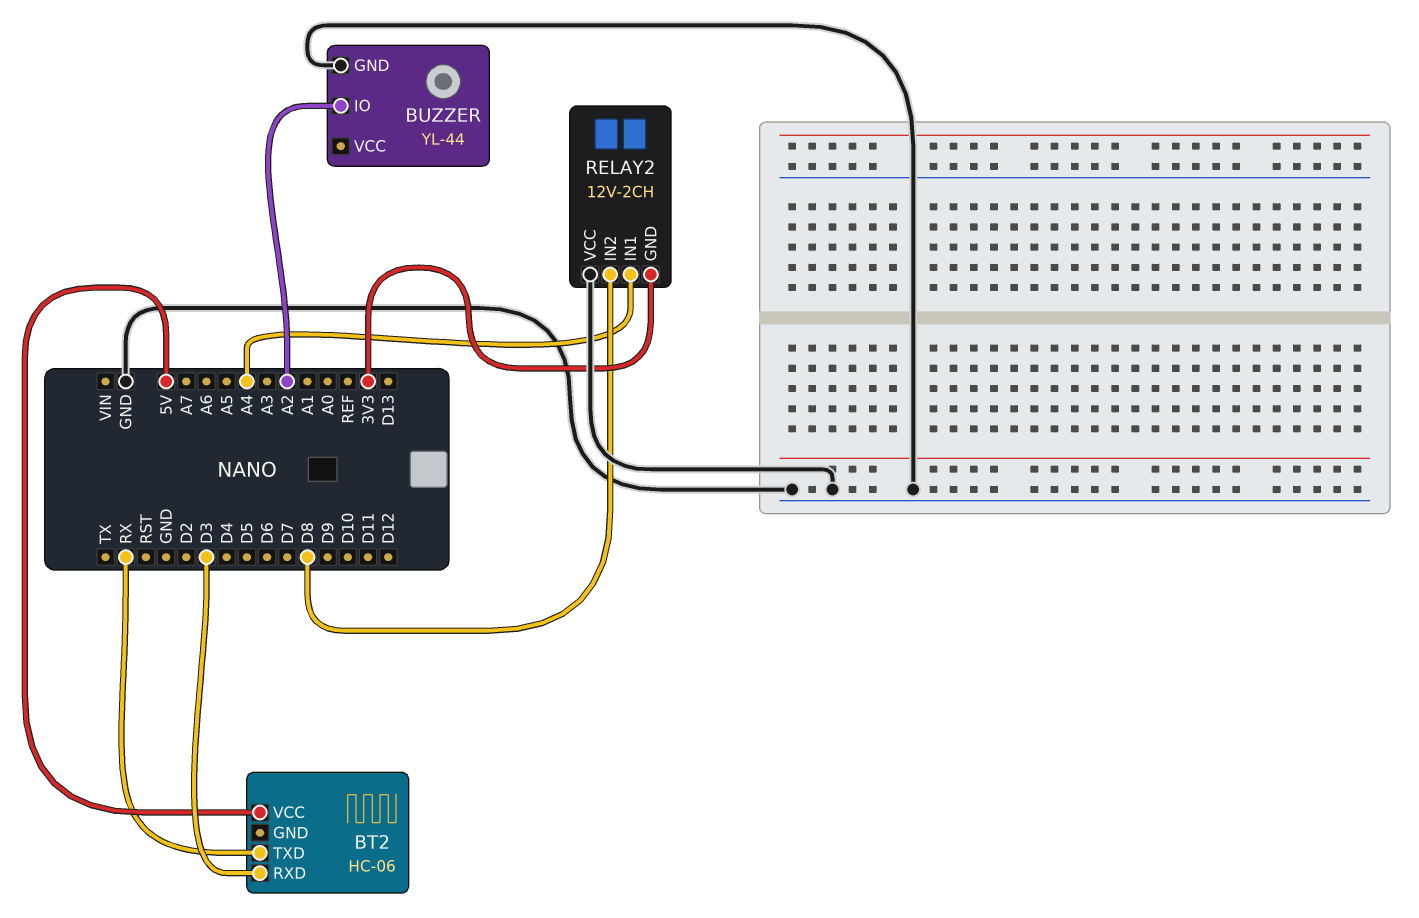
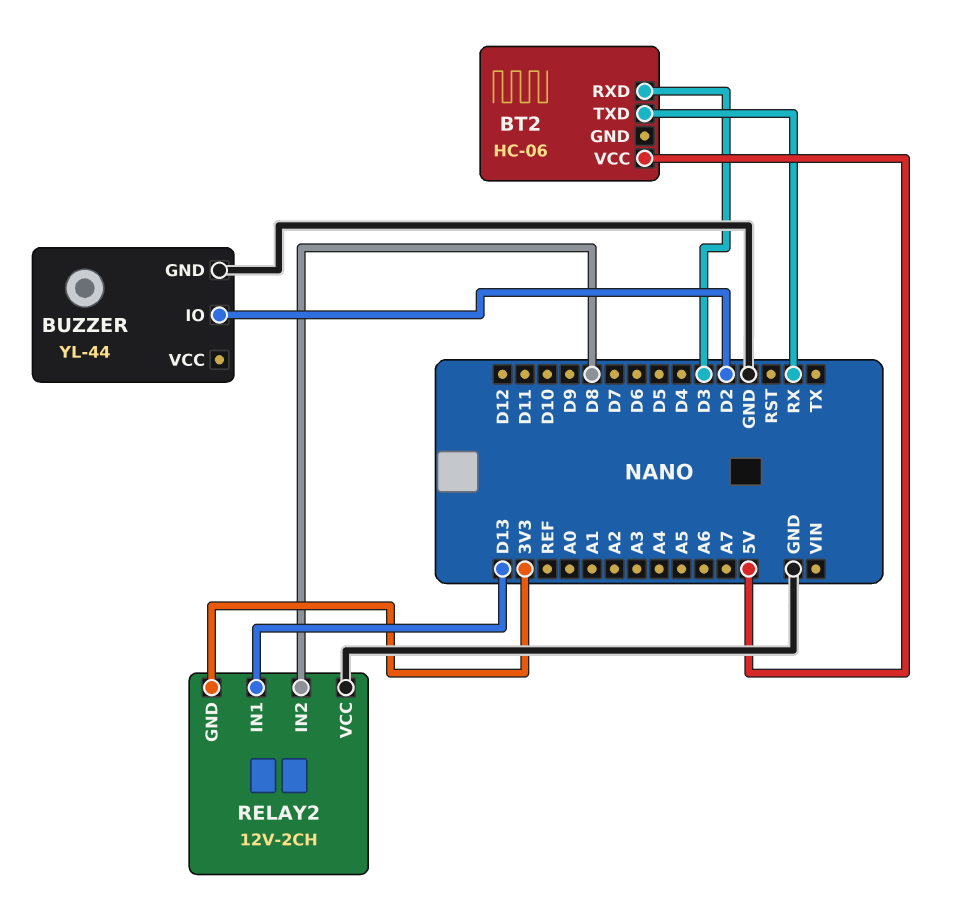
BUZZER pin IO: A2 -> D2
RELAY2 pin IN1: A4 -> D13

